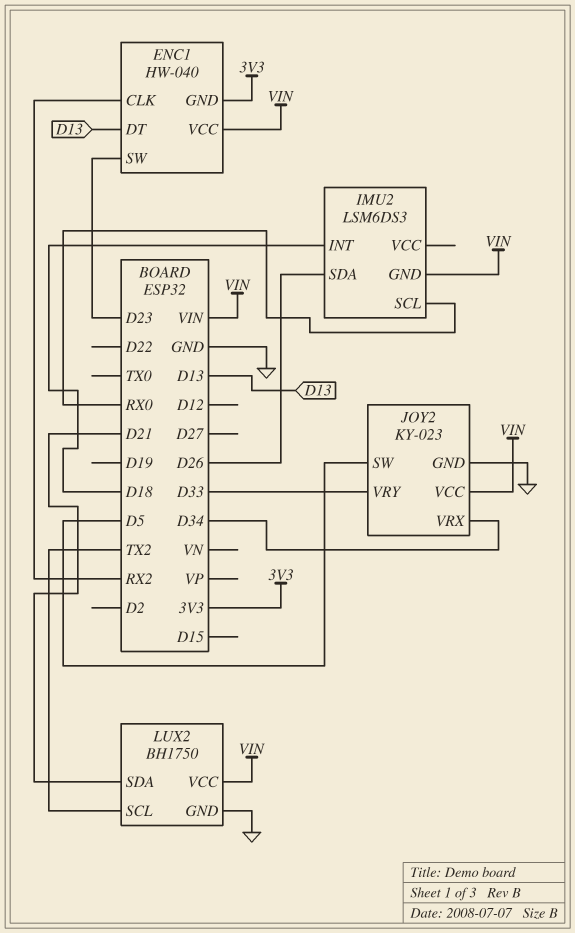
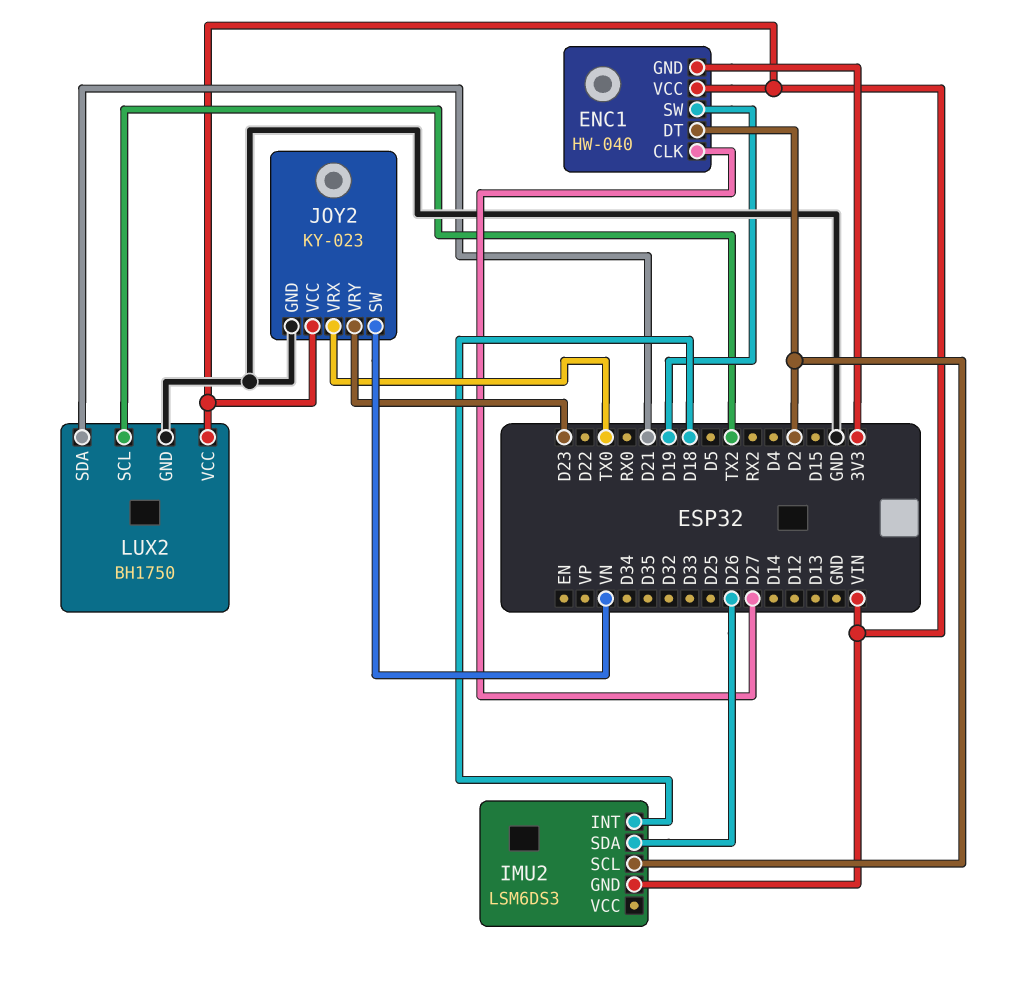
ENC1 pin CLK: RX2 -> D27
ENC1 pin DT: D13 -> D2
ENC1 pin SW: D23 -> D19
IMU2 pin SCL: RX0 -> D2
JOY2 pin SW: D5 -> VN
JOY2 pin VRX: D34 -> TX0
JOY2 pin VRY: D33 -> D23

